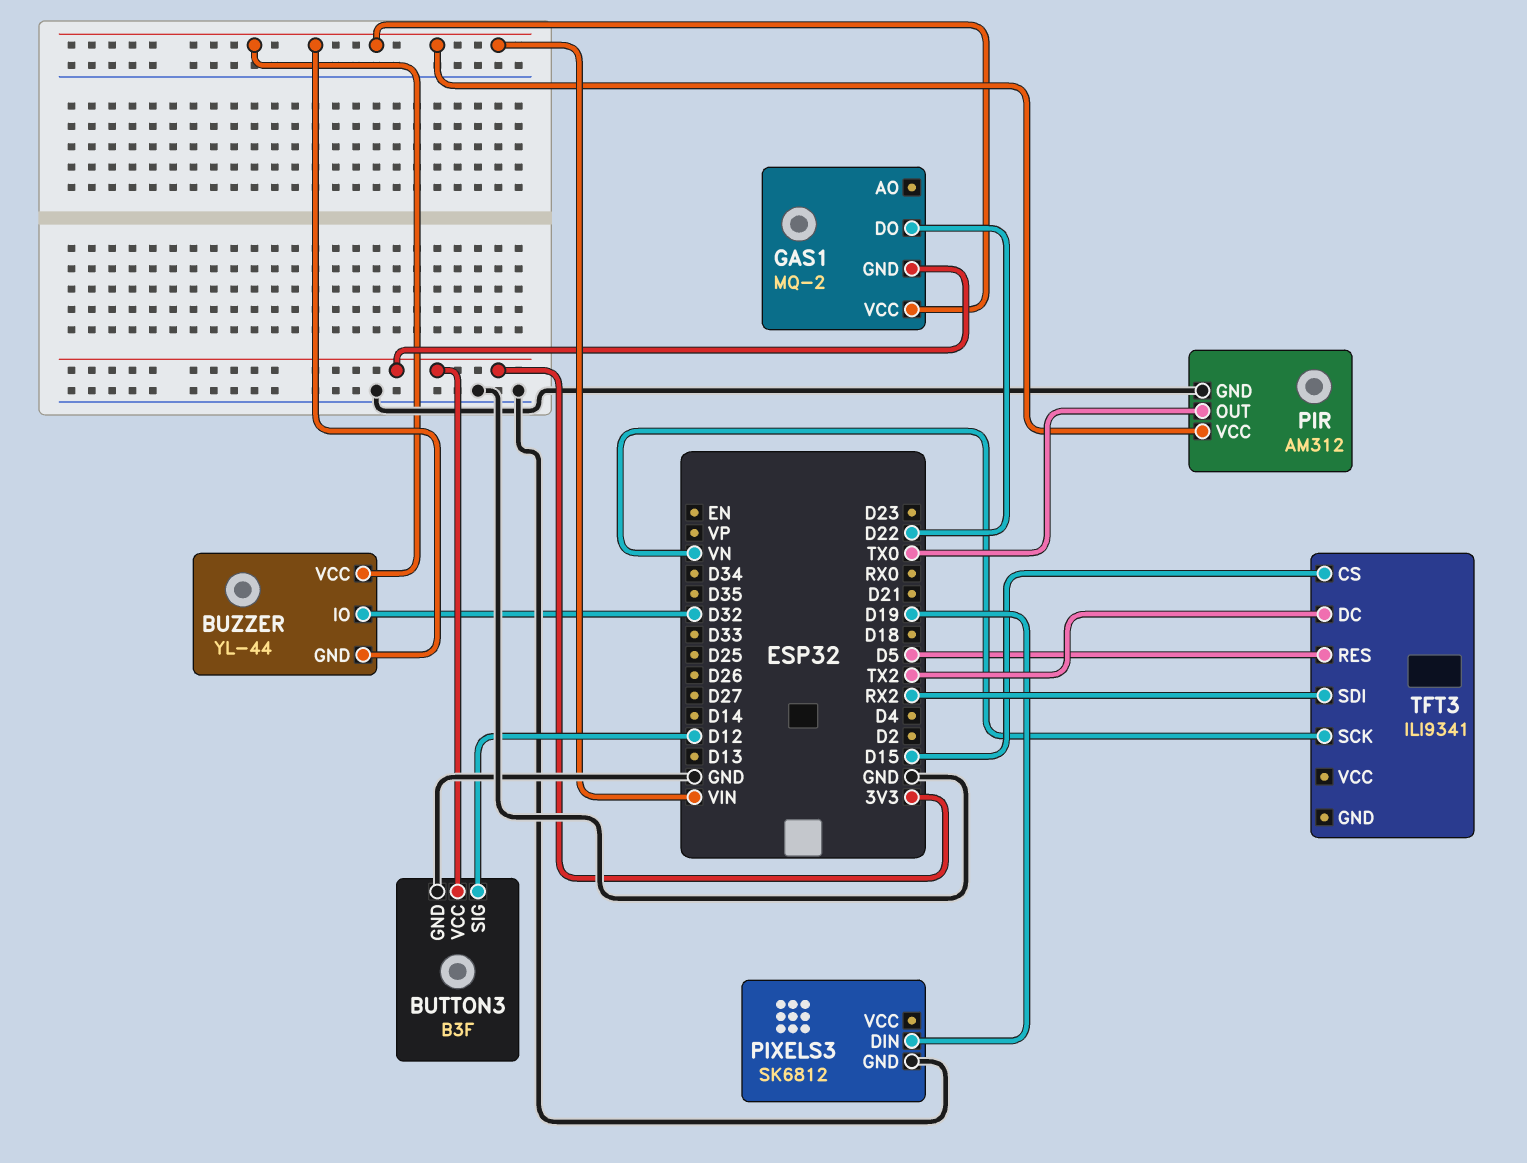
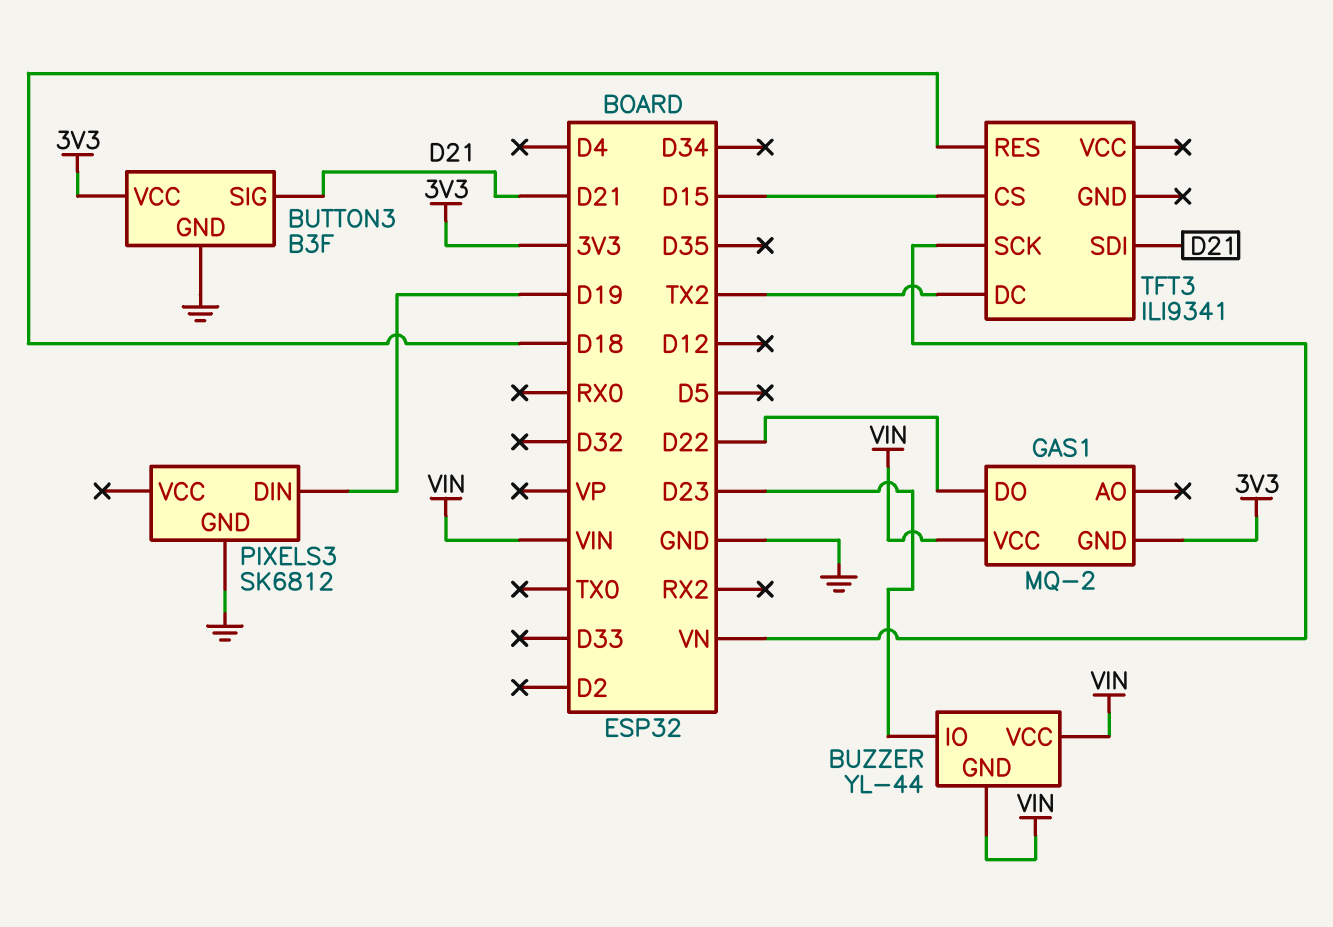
BUTTON3 pin SIG: D12 -> D21
BUZZER pin IO: D32 -> D23
PIR: AM312 -> none
PIR pin GND: GND -> none
PIR pin OUT: TX0 -> none
PIR pin VCC: VIN -> none
TFT3 pin RES: D5 -> D18
TFT3 pin SDI: RX2 -> D21

